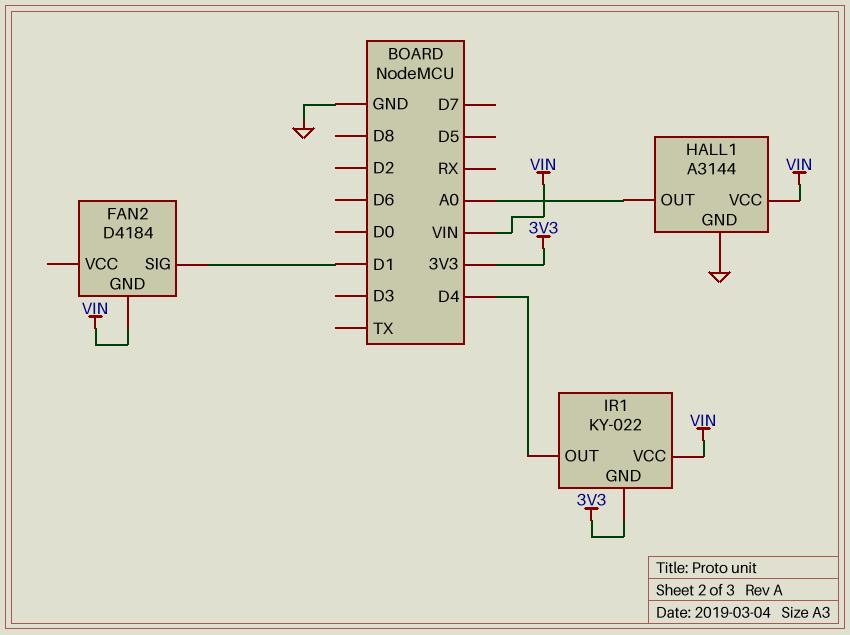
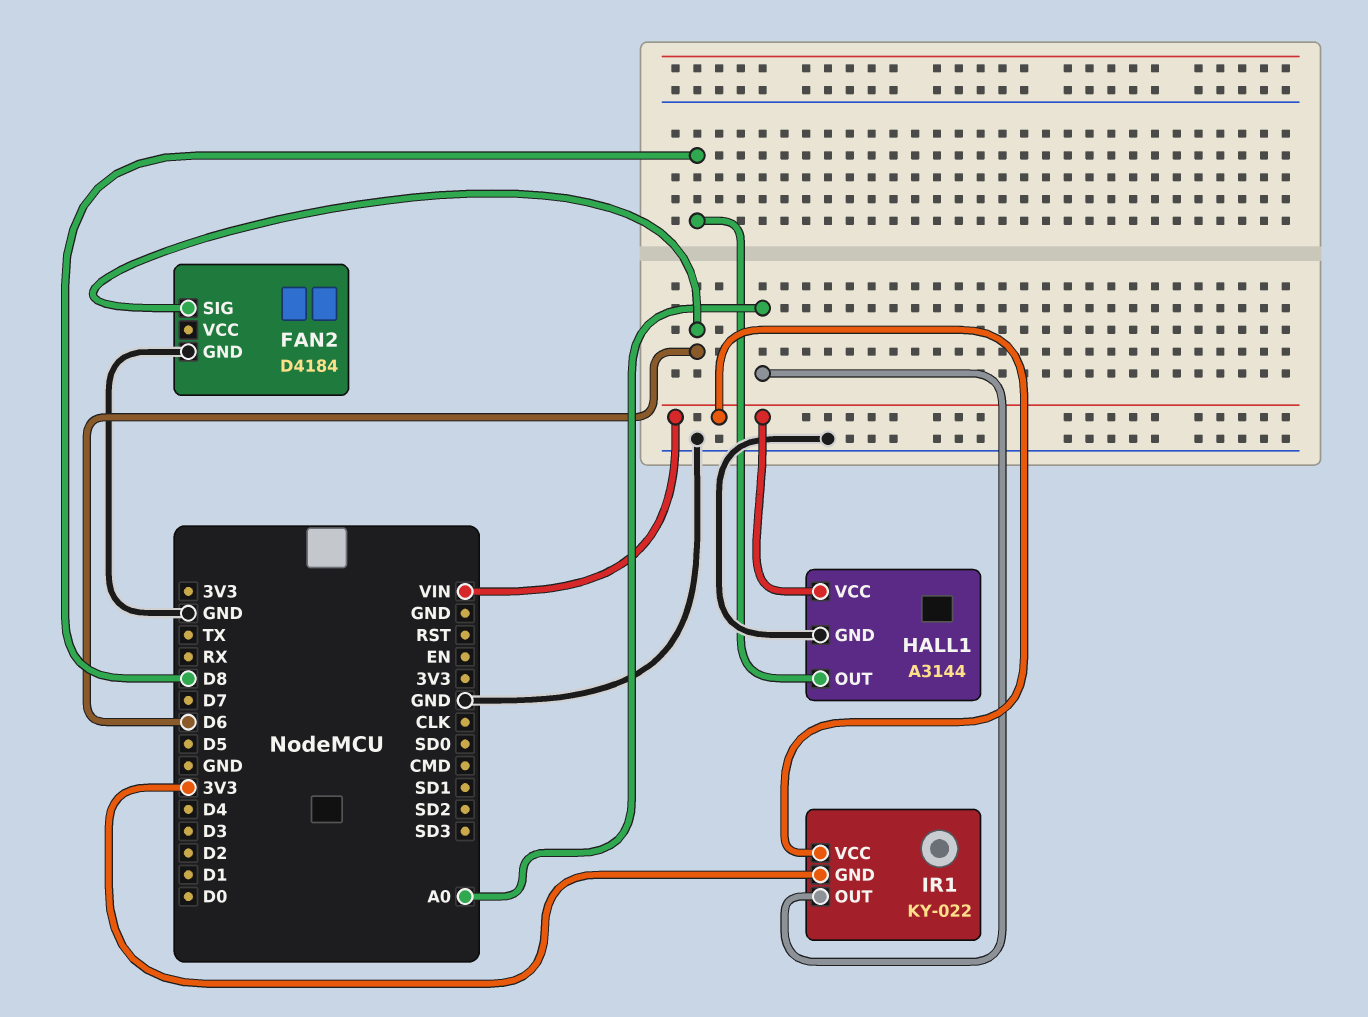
FAN2 pin GND: VIN -> GND
FAN2 pin SIG: D1 -> D6
HALL1 pin OUT: A0 -> D8
IR1 pin OUT: D4 -> A0

